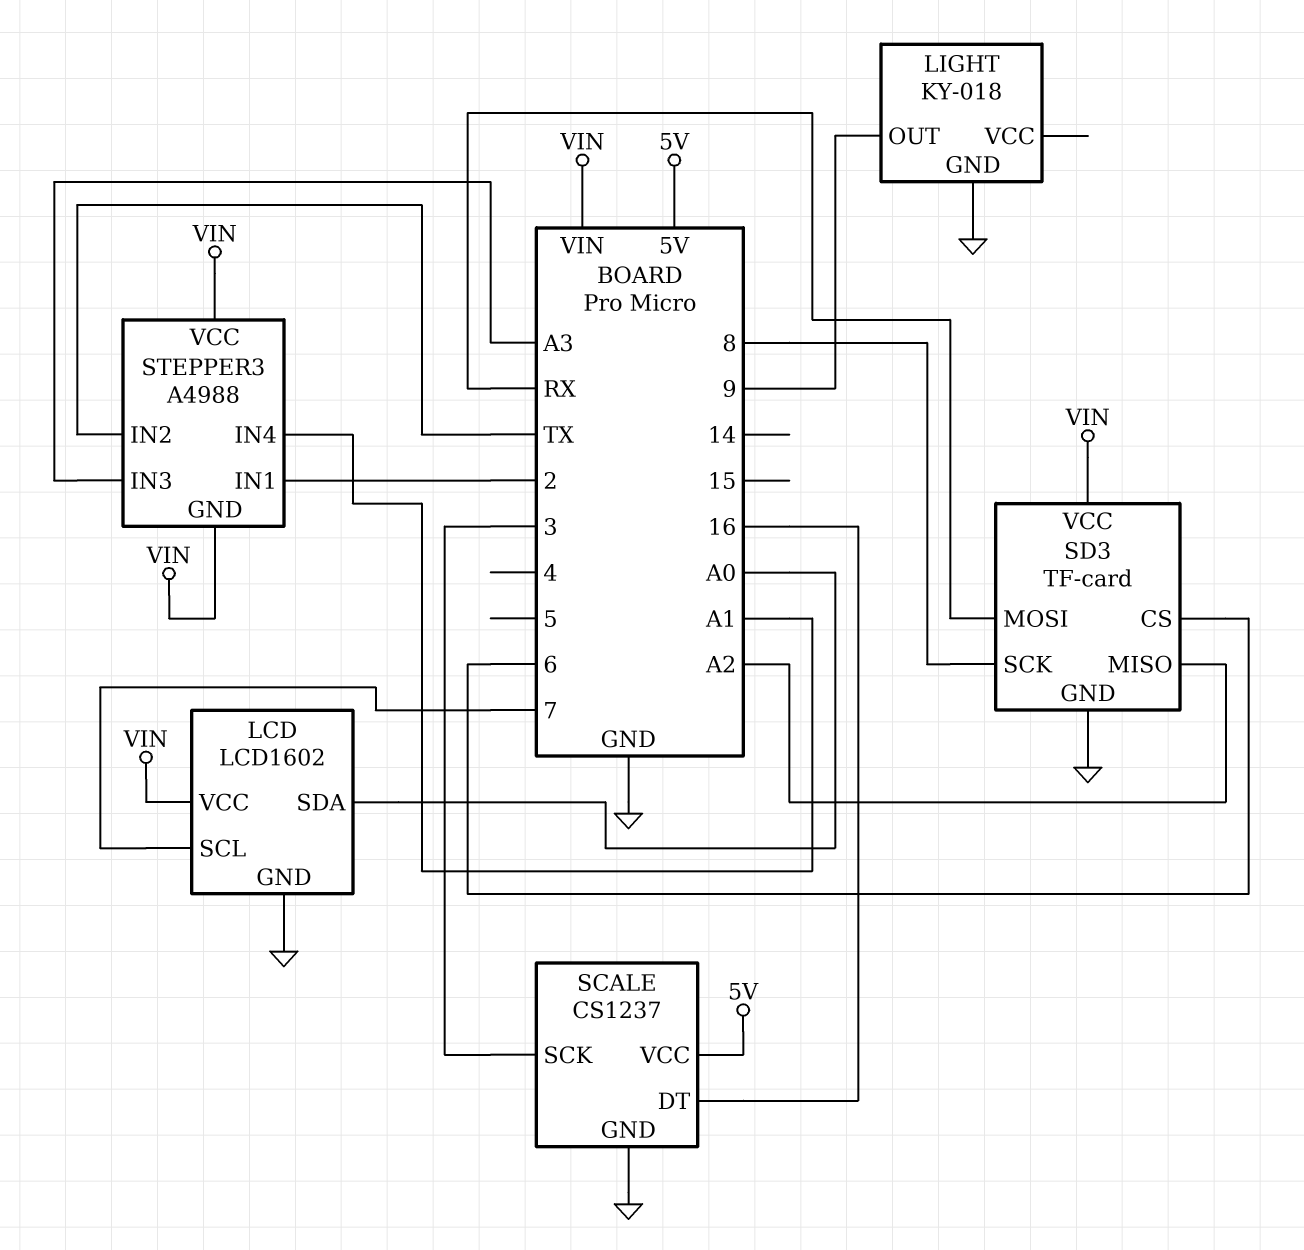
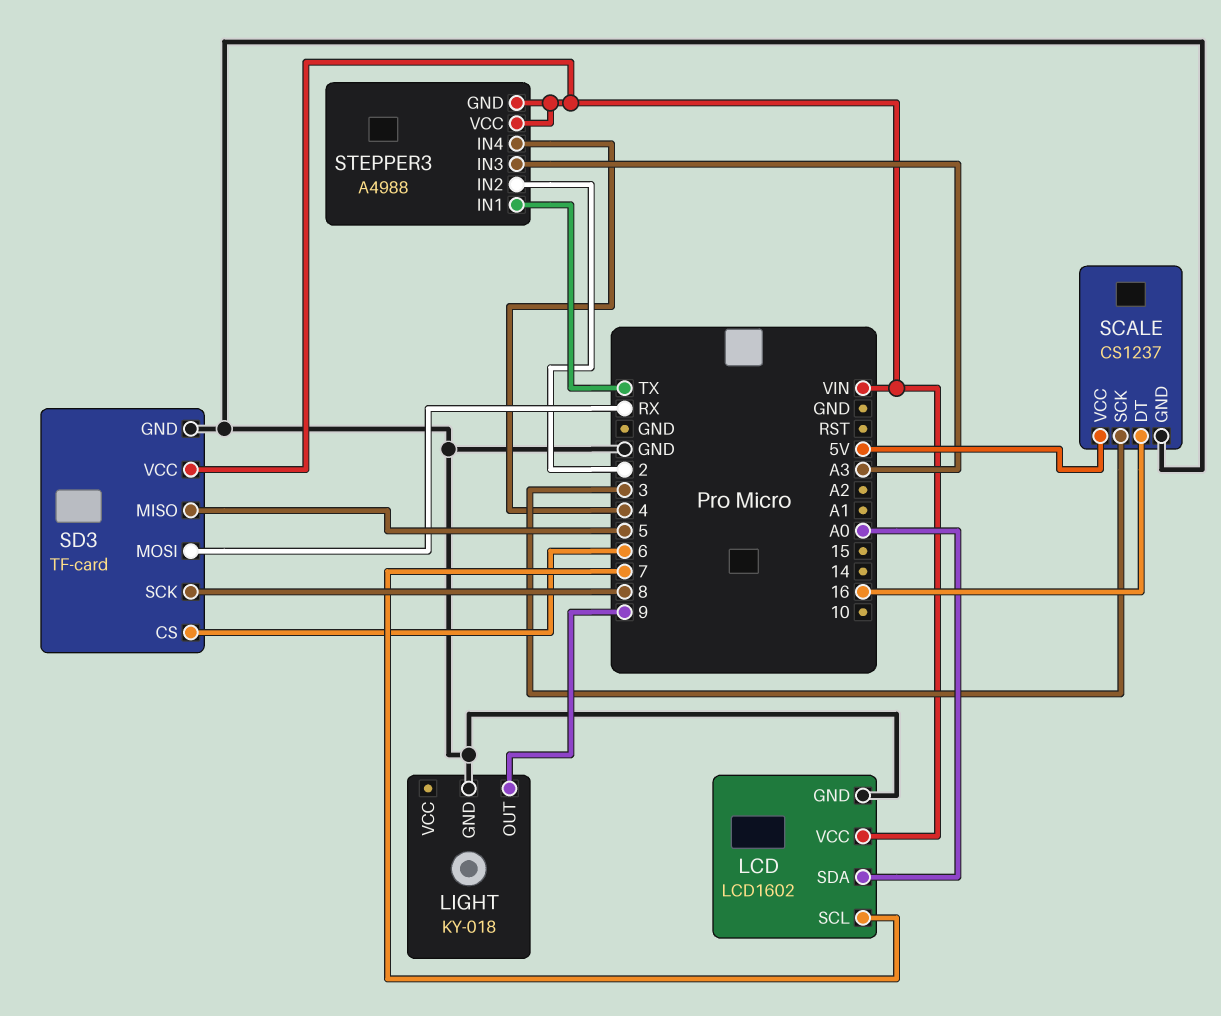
SD3 pin MISO: A2 -> 5
STEPPER3 pin IN1: 2 -> TX
STEPPER3 pin IN2: TX -> 2
STEPPER3 pin IN4: A1 -> 4

